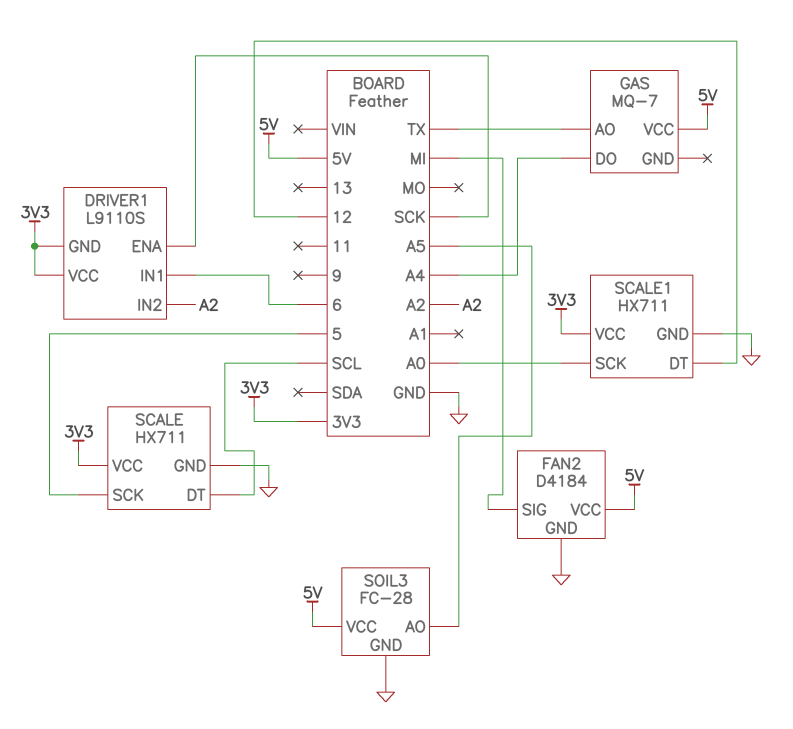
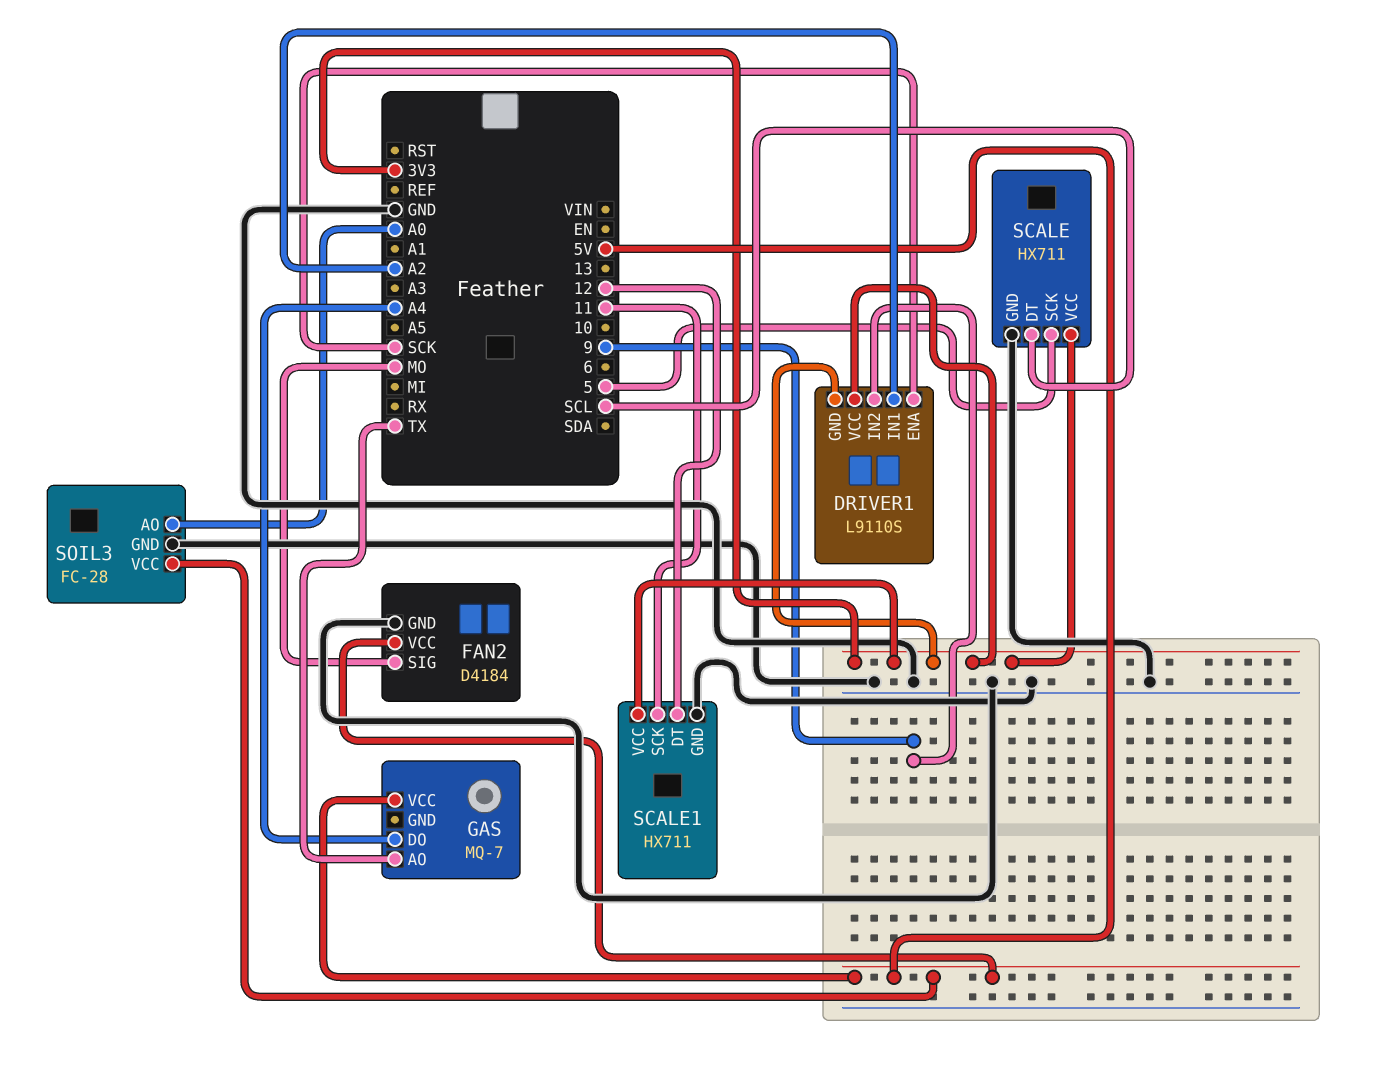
DRIVER1 pin IN1: 6 -> A2
DRIVER1 pin IN2: A2 -> 9
FAN2 pin SIG: MI -> MO
SCALE1 pin SCK: A0 -> 11
SOIL3 pin AO: A5 -> A0

